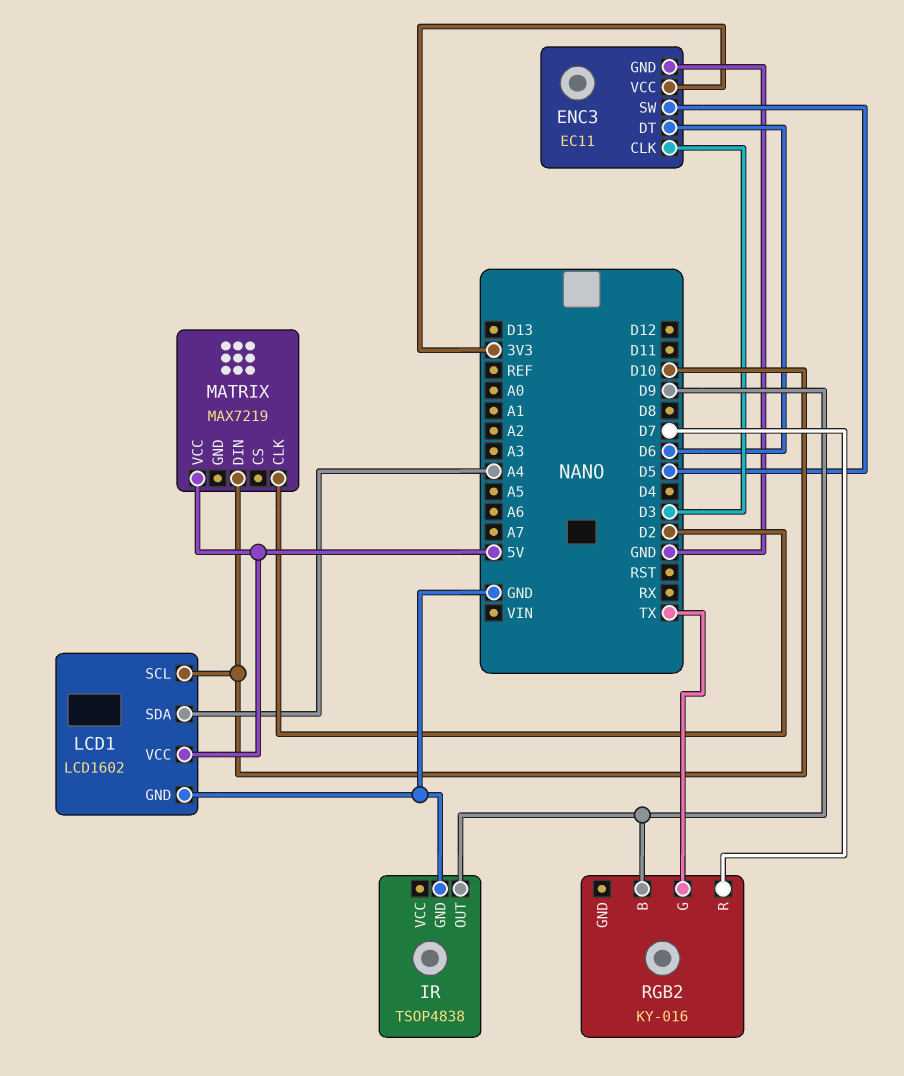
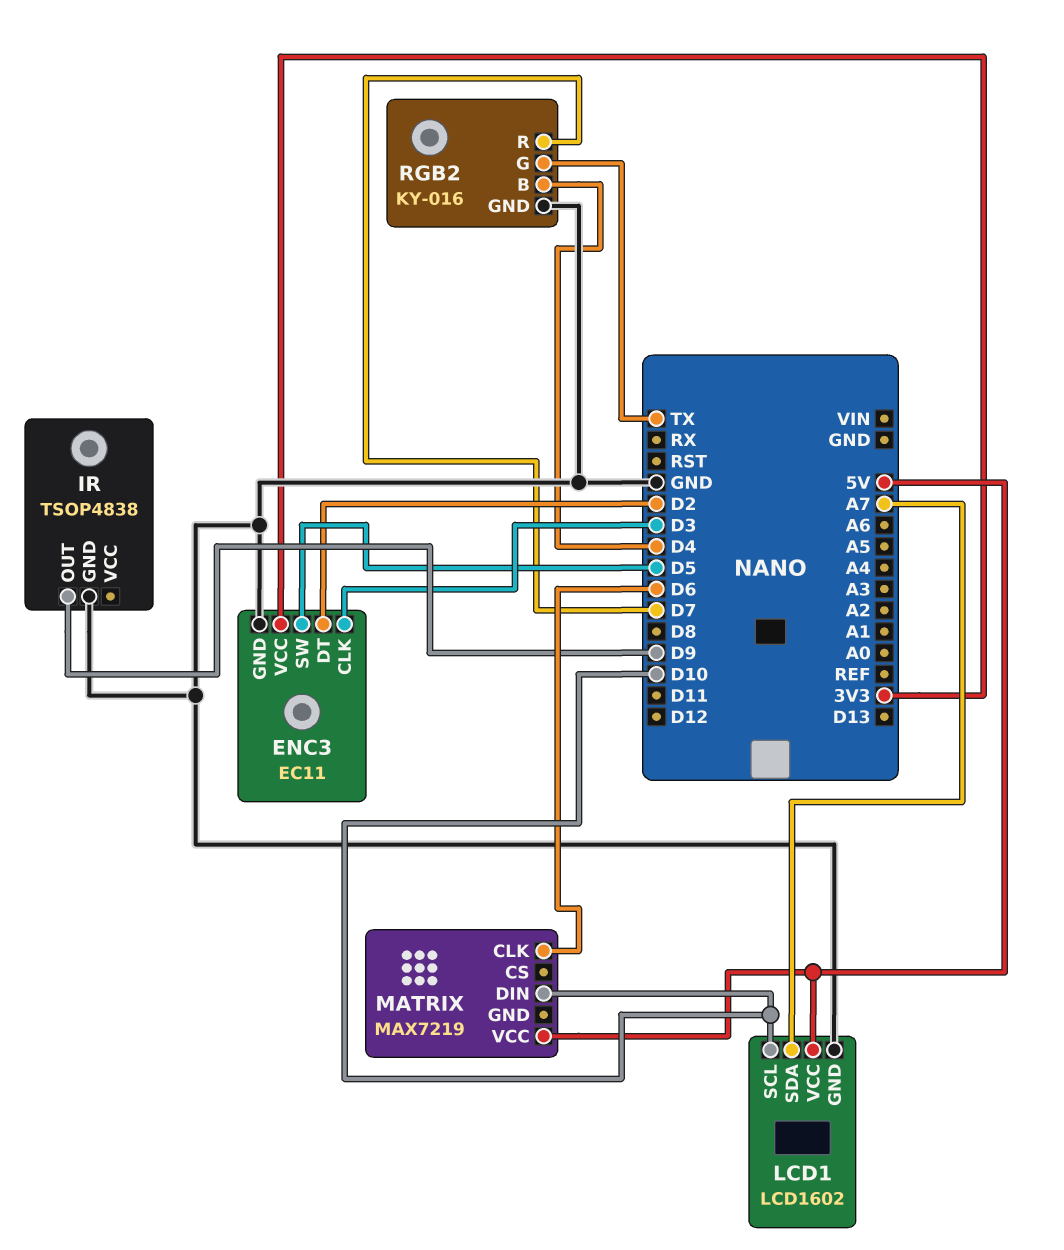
ENC3 pin DT: D6 -> D2
LCD1 pin SDA: A4 -> A7
MATRIX pin CLK: D2 -> D6
RGB2 pin B: D9 -> D4
RGB2 pin GND: none -> GND

